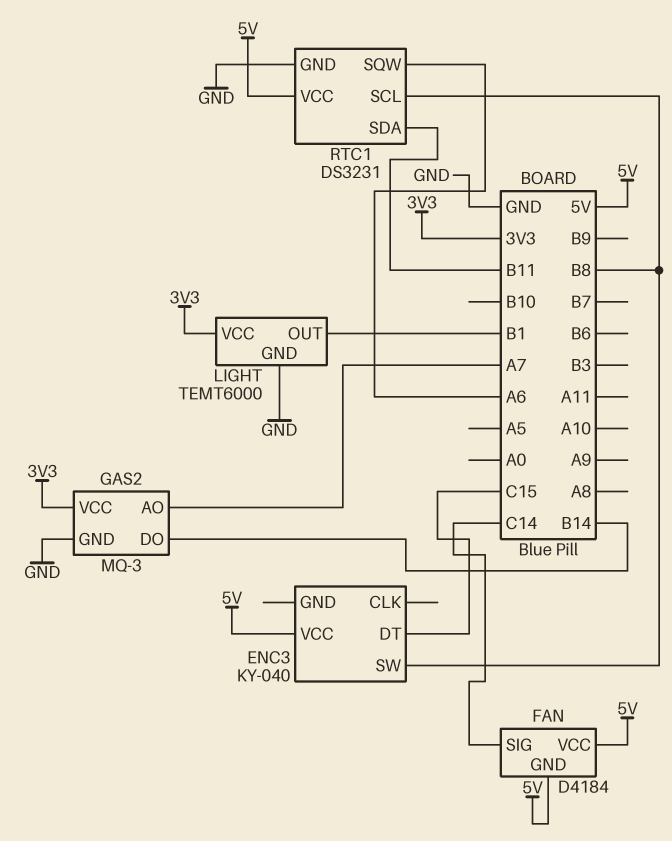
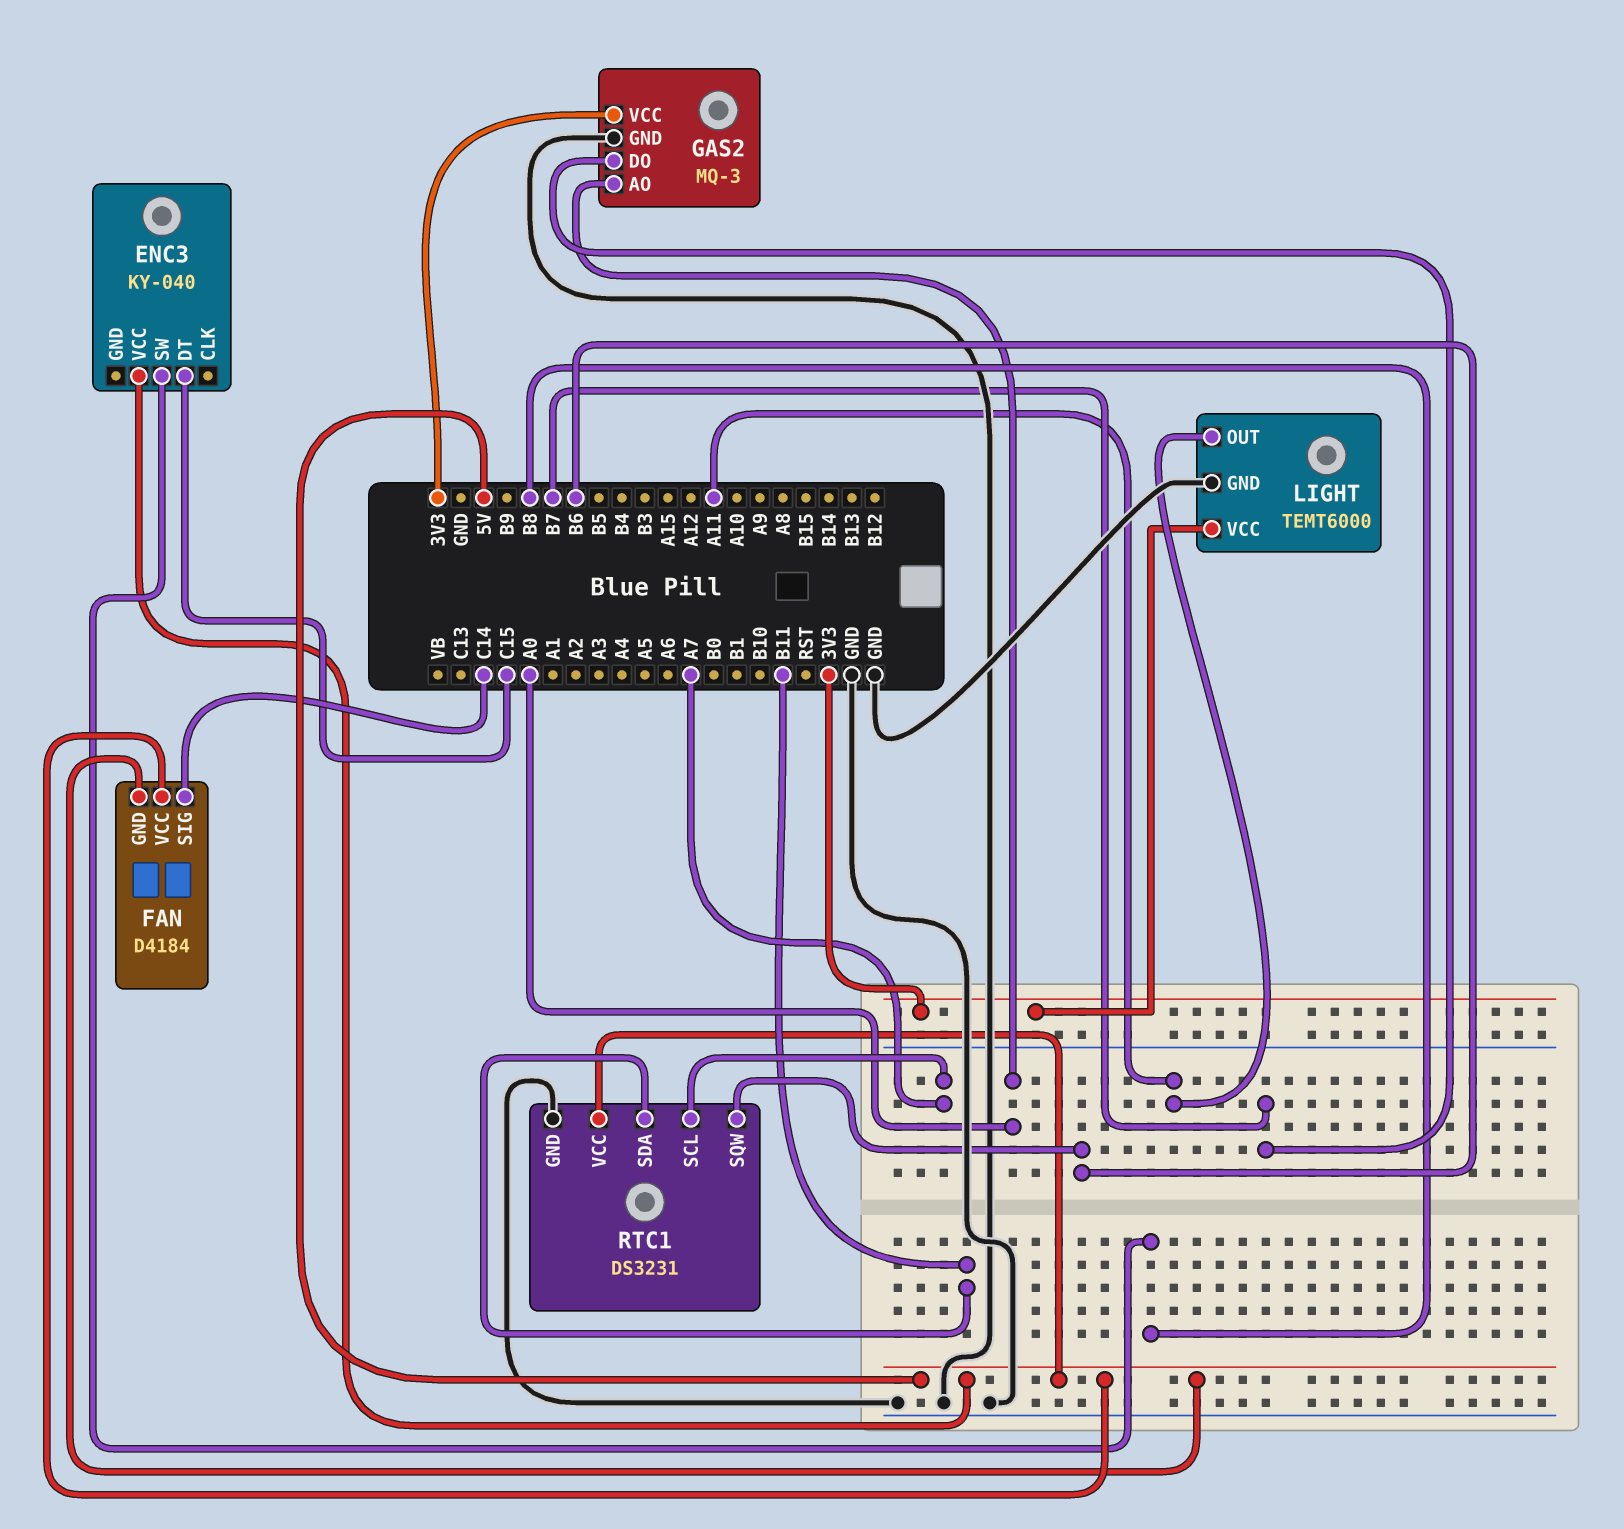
GAS2 pin AO: A7 -> A0
GAS2 pin DO: B14 -> B7
LIGHT pin OUT: B1 -> A11
RTC1 pin SCL: B8 -> A7
RTC1 pin SQW: A6 -> B6

